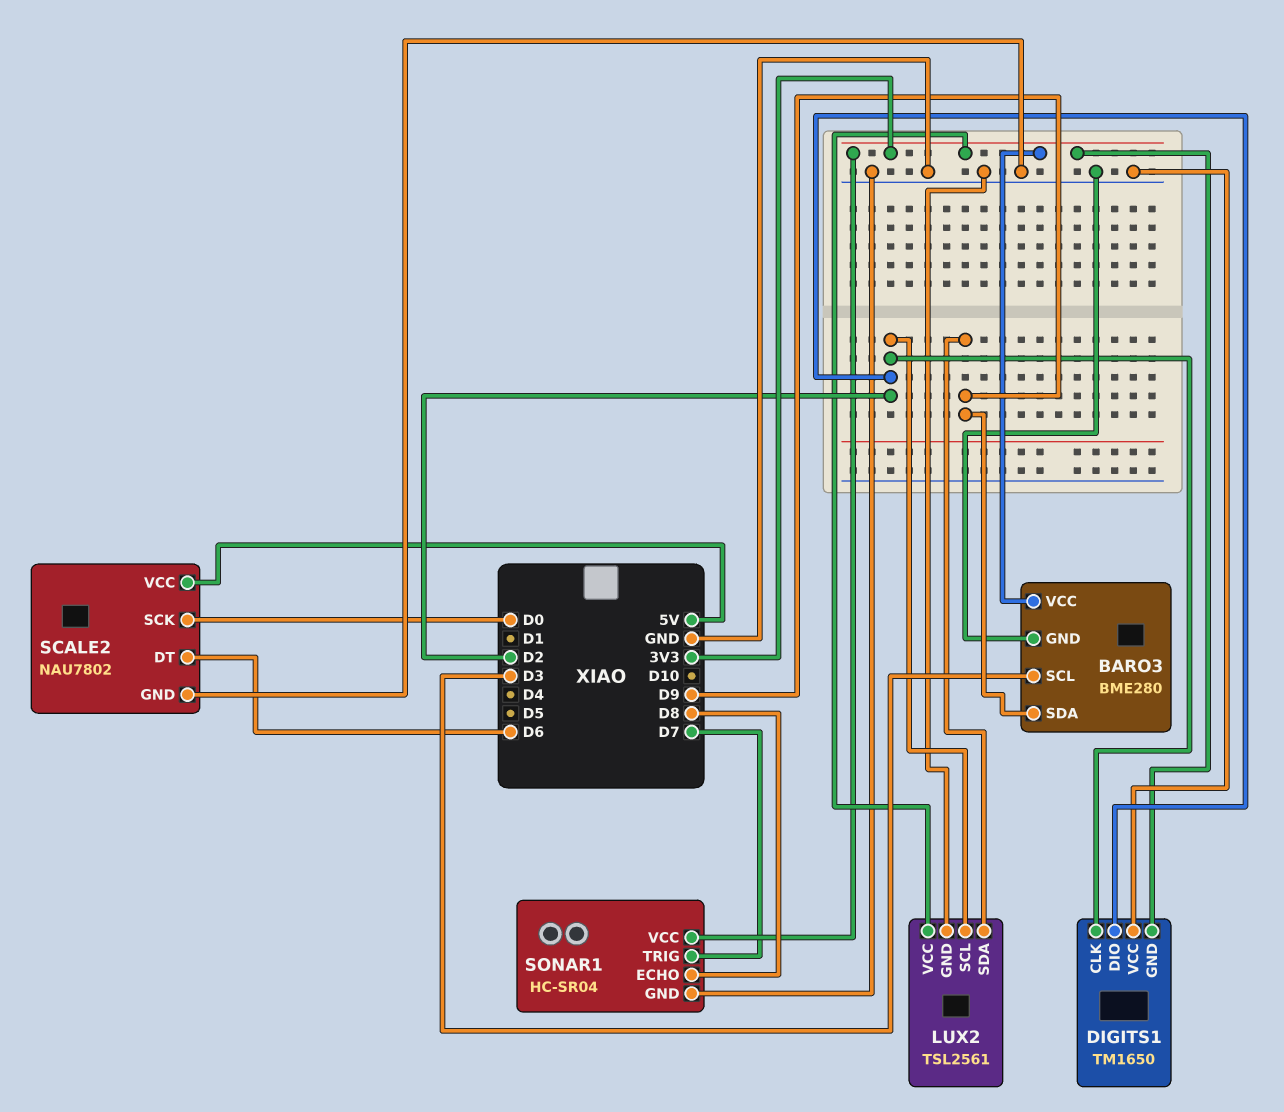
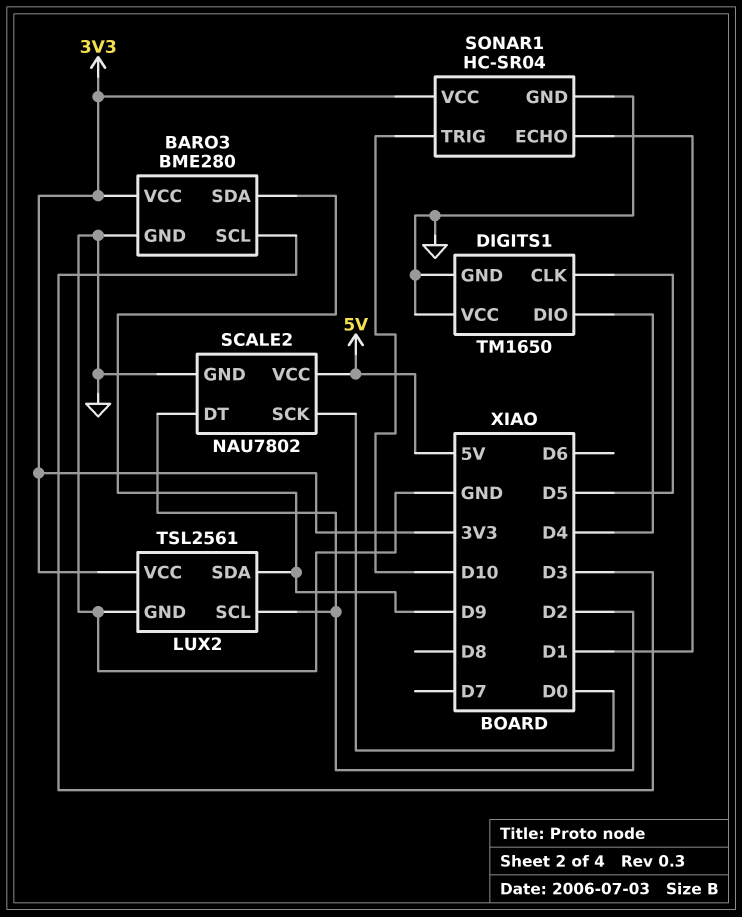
DIGITS1 pin CLK: D2 -> D5
DIGITS1 pin DIO: D2 -> D4
DIGITS1 pin GND: 3V3 -> GND
SCALE2 pin DT: D6 -> D2
SONAR1 pin ECHO: D8 -> D1
SONAR1 pin TRIG: D7 -> D10

